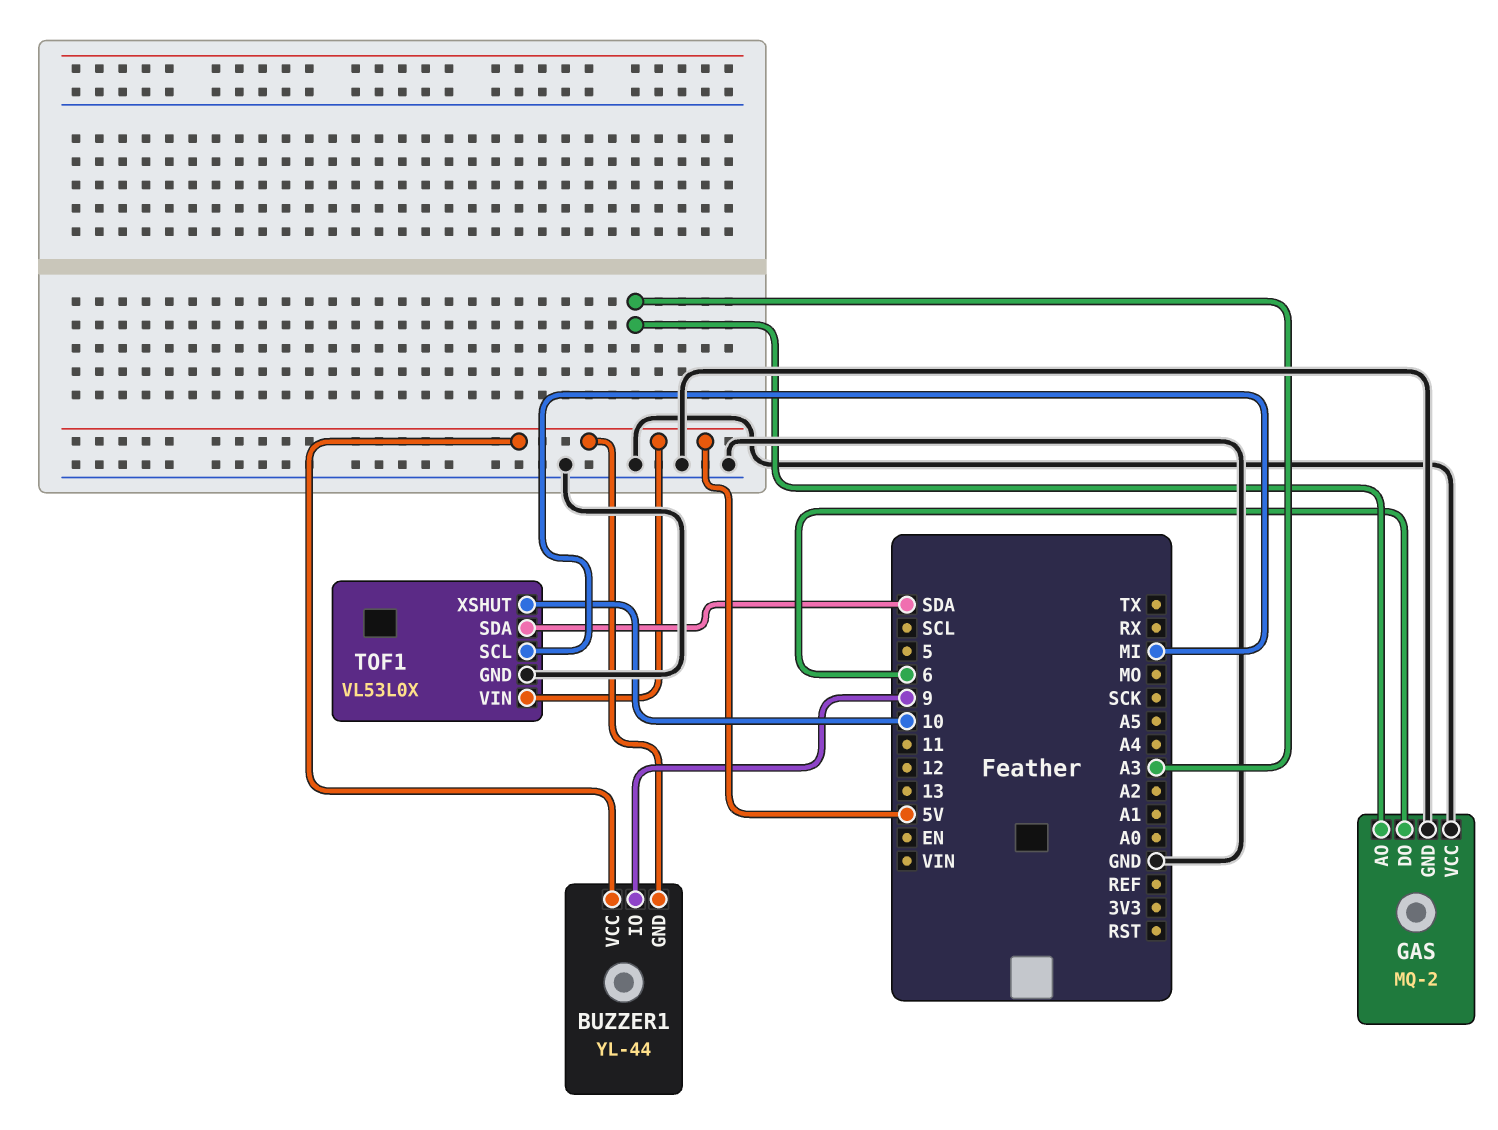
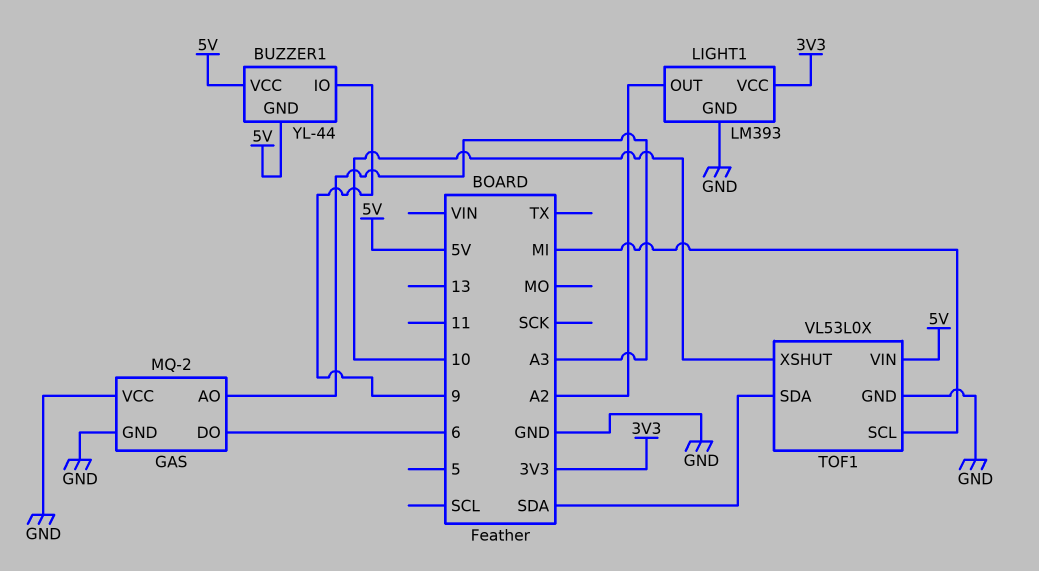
LIGHT1: none -> LM393
LIGHT1 pin GND: none -> GND
LIGHT1 pin OUT: none -> A2
LIGHT1 pin VCC: none -> 3V3

